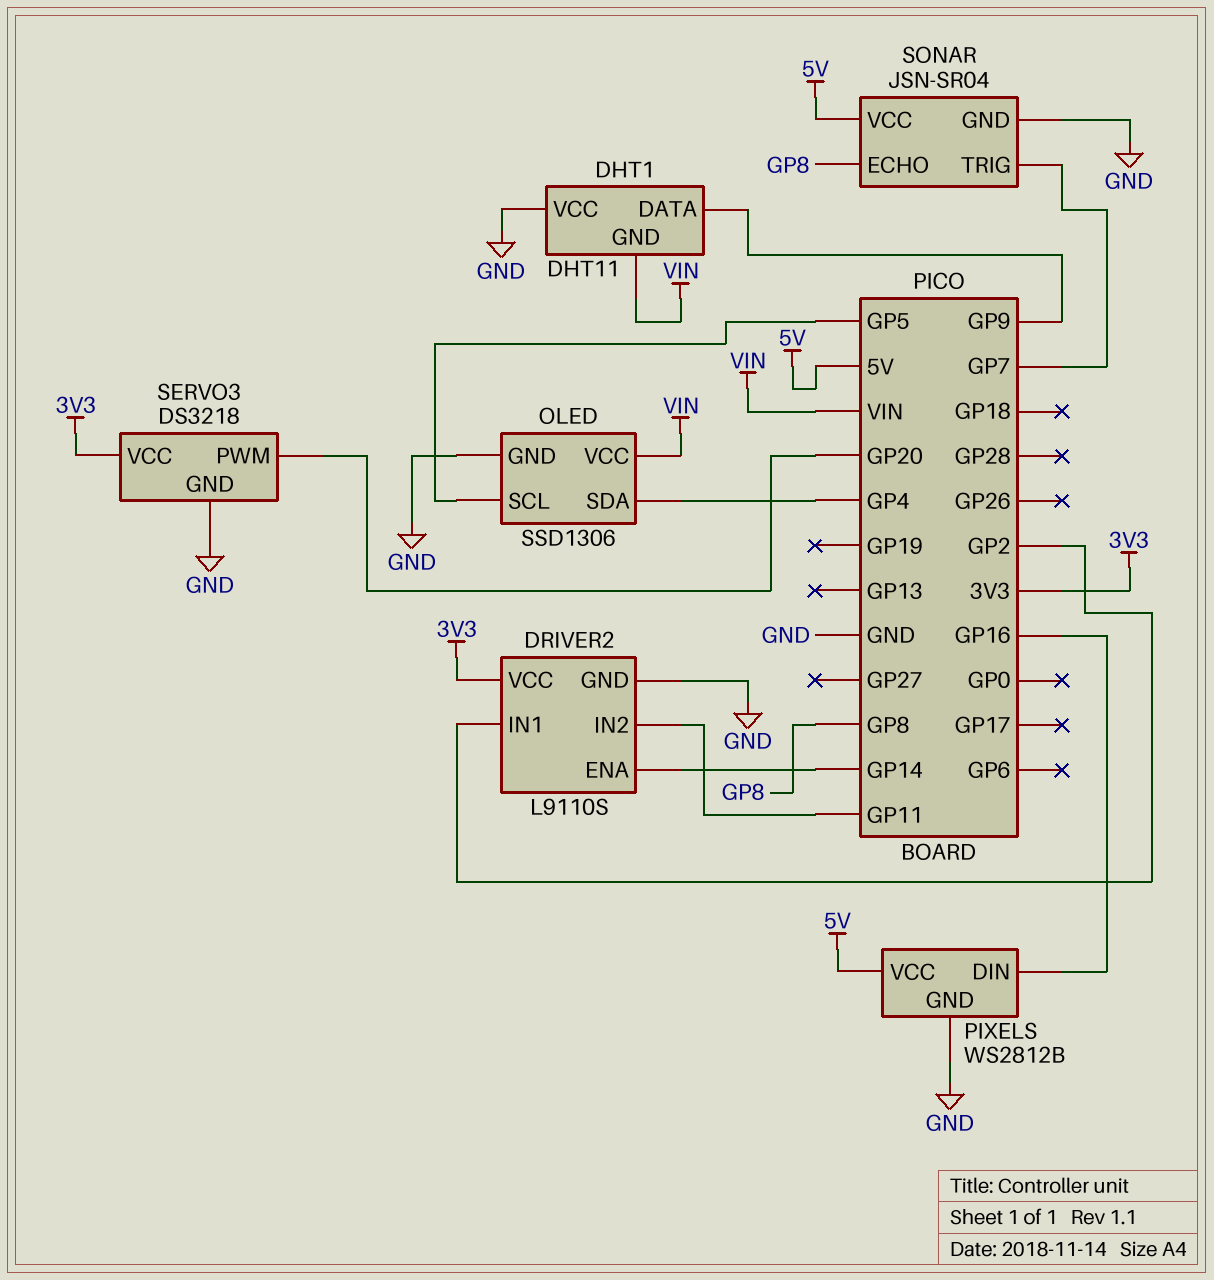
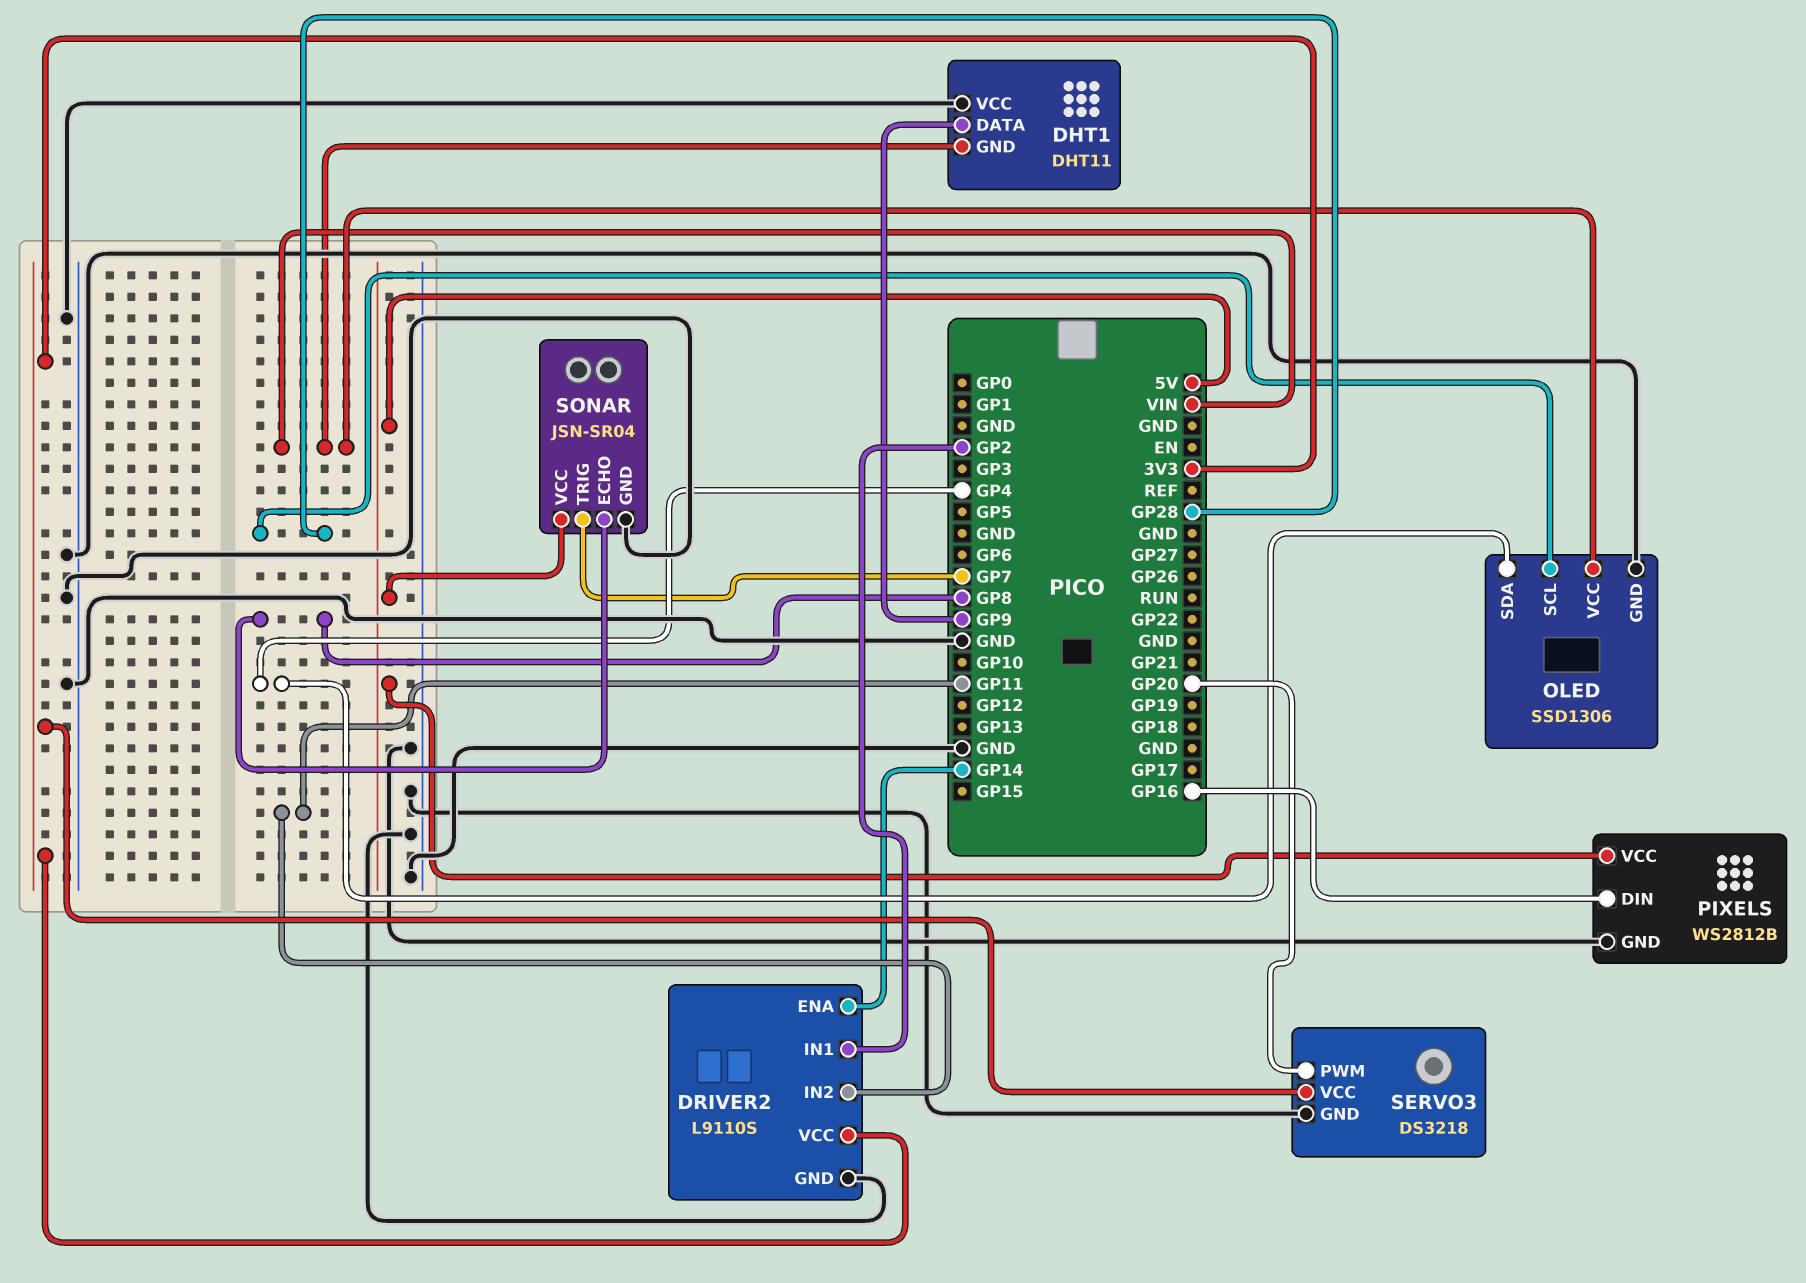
OLED pin SCL: GP5 -> GP28

